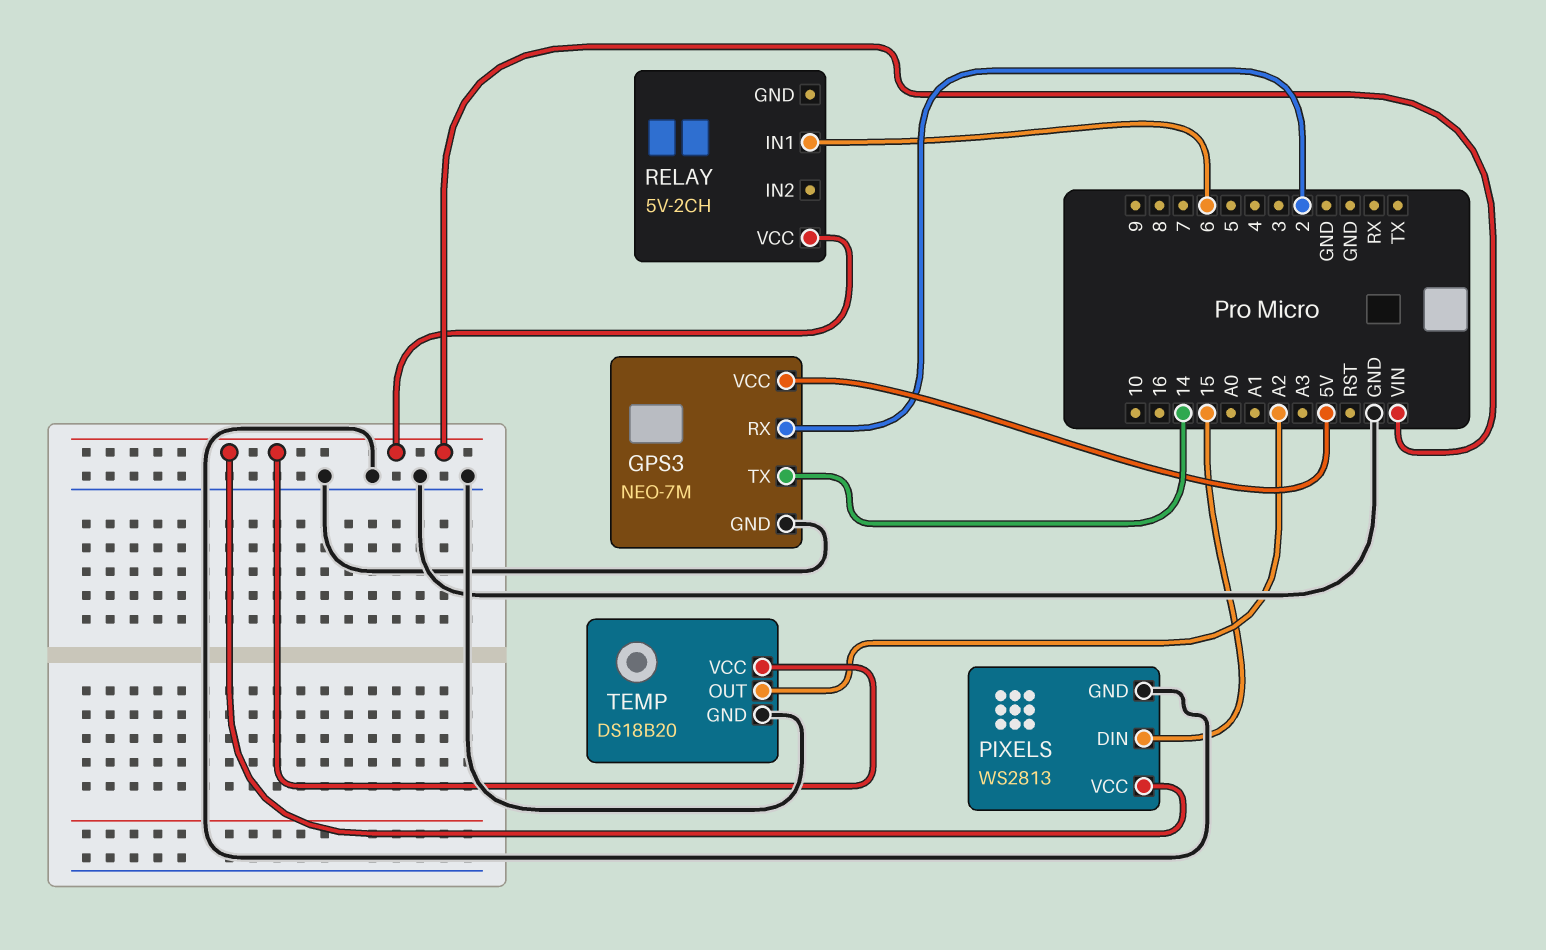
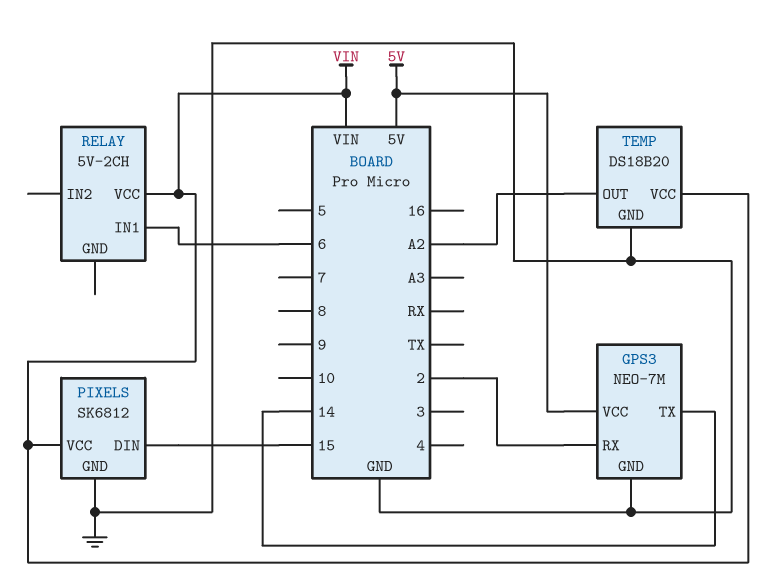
PIXELS: WS2813 -> SK6812

